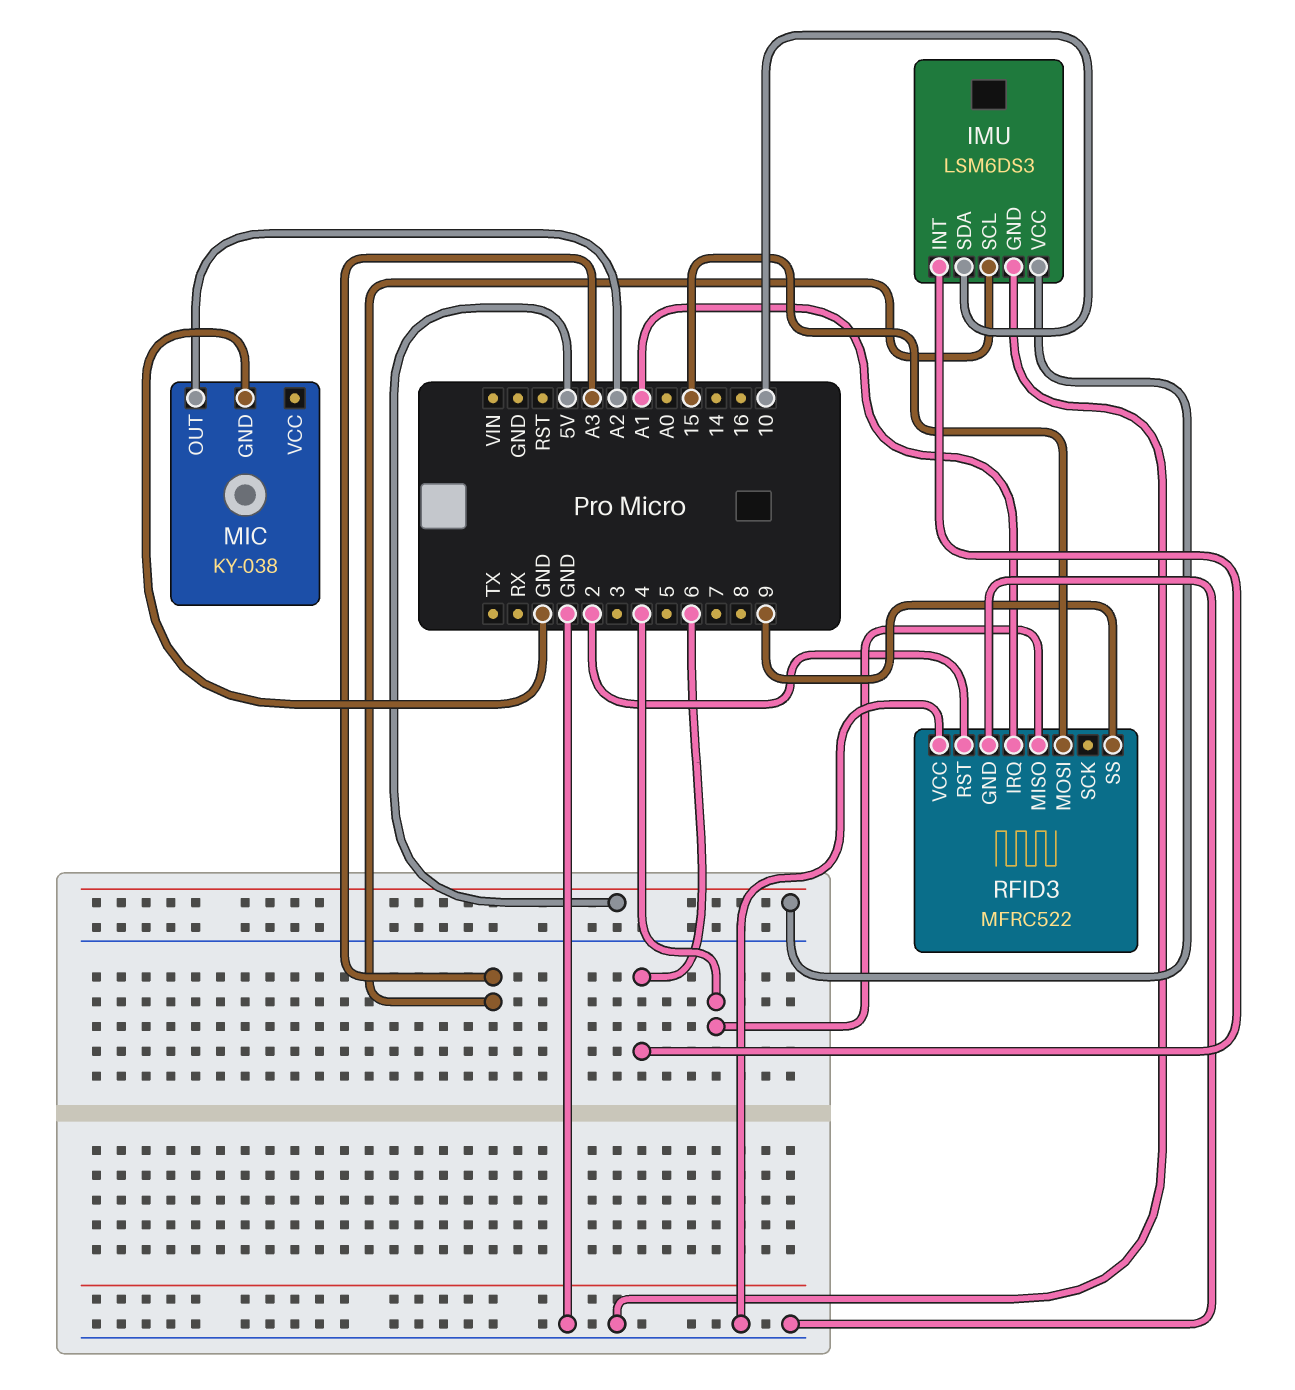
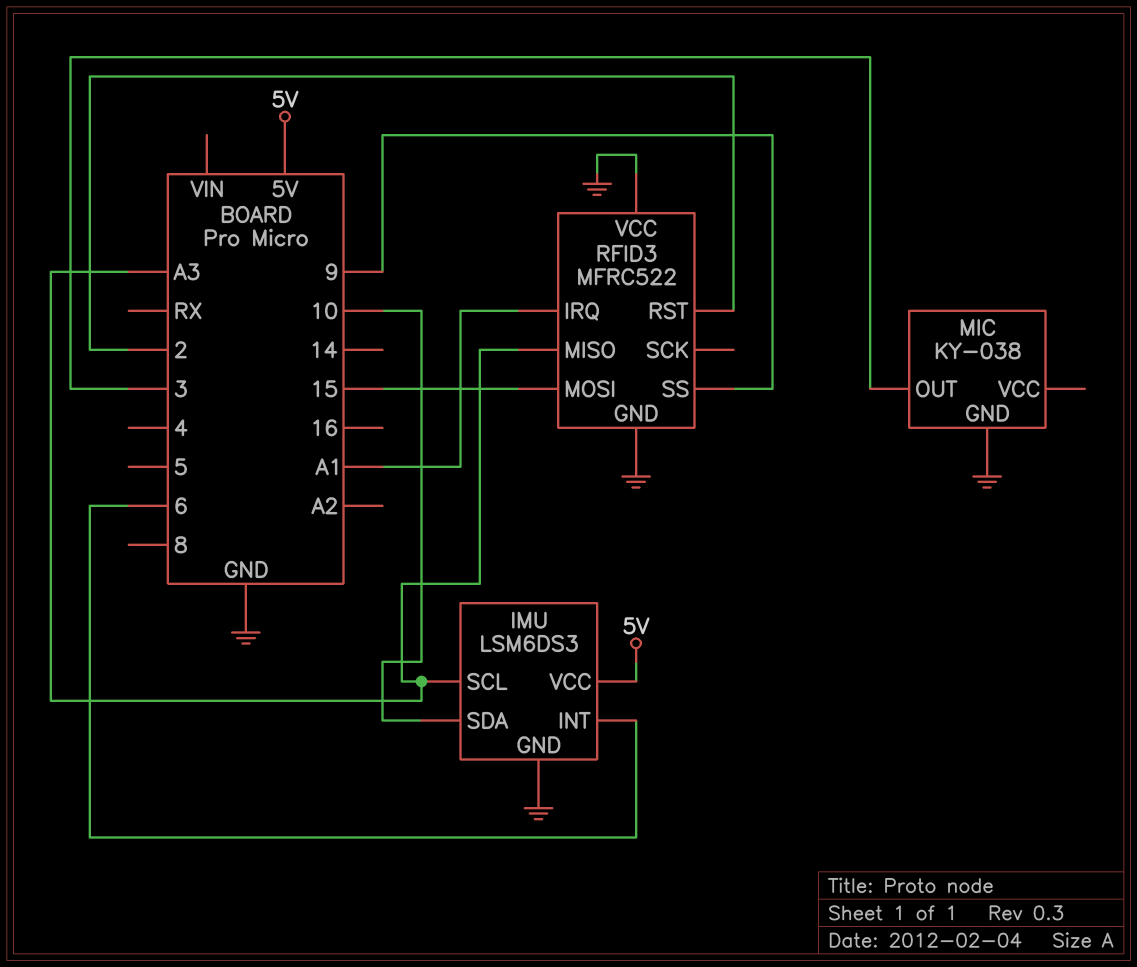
MIC pin OUT: A2 -> 3
RFID3 pin MISO: 4 -> A3

